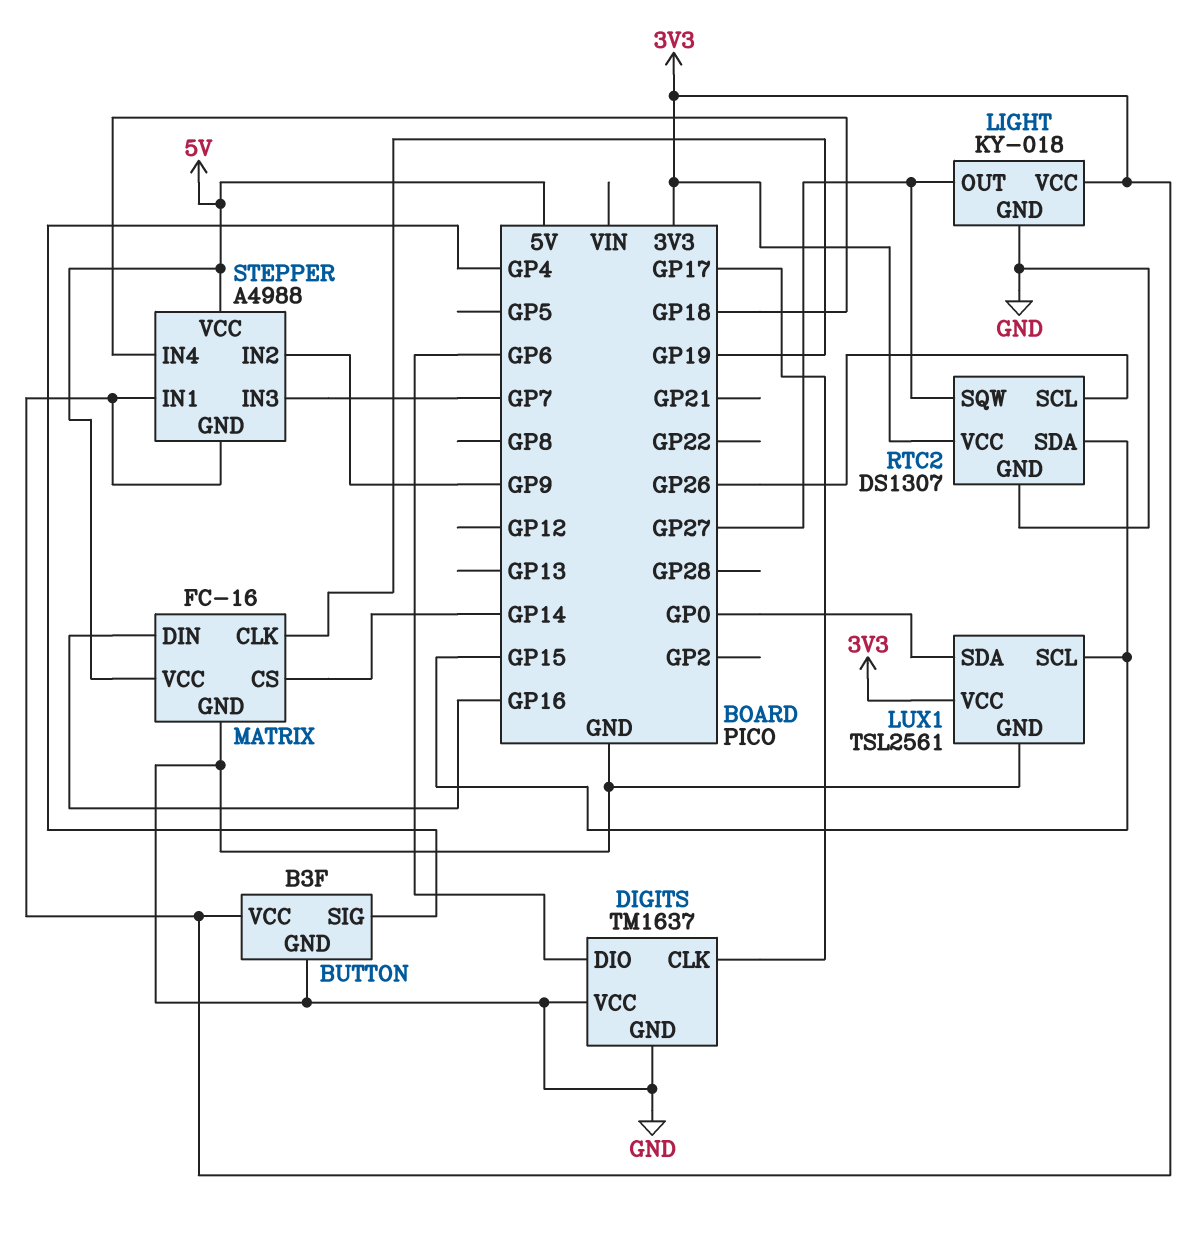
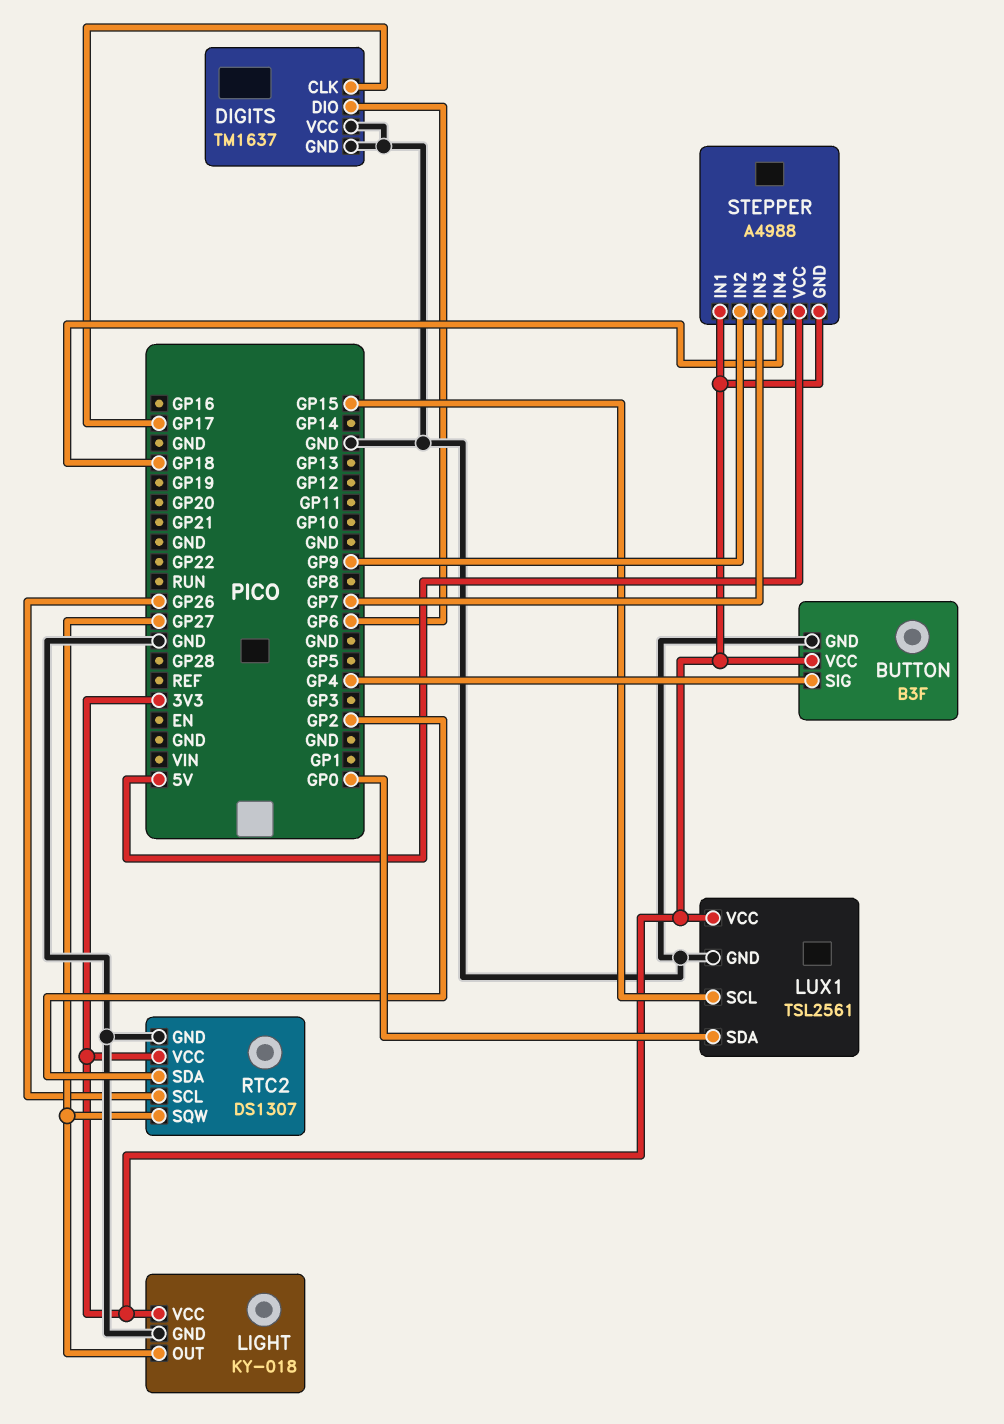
MATRIX: FC-16 -> none
MATRIX pin CLK: GP19 -> none
MATRIX pin CS: GP14 -> none
MATRIX pin DIN: GP16 -> none
MATRIX pin GND: GND -> none
MATRIX pin VCC: 5V -> none
RTC2 pin SDA: GP15 -> GP2

